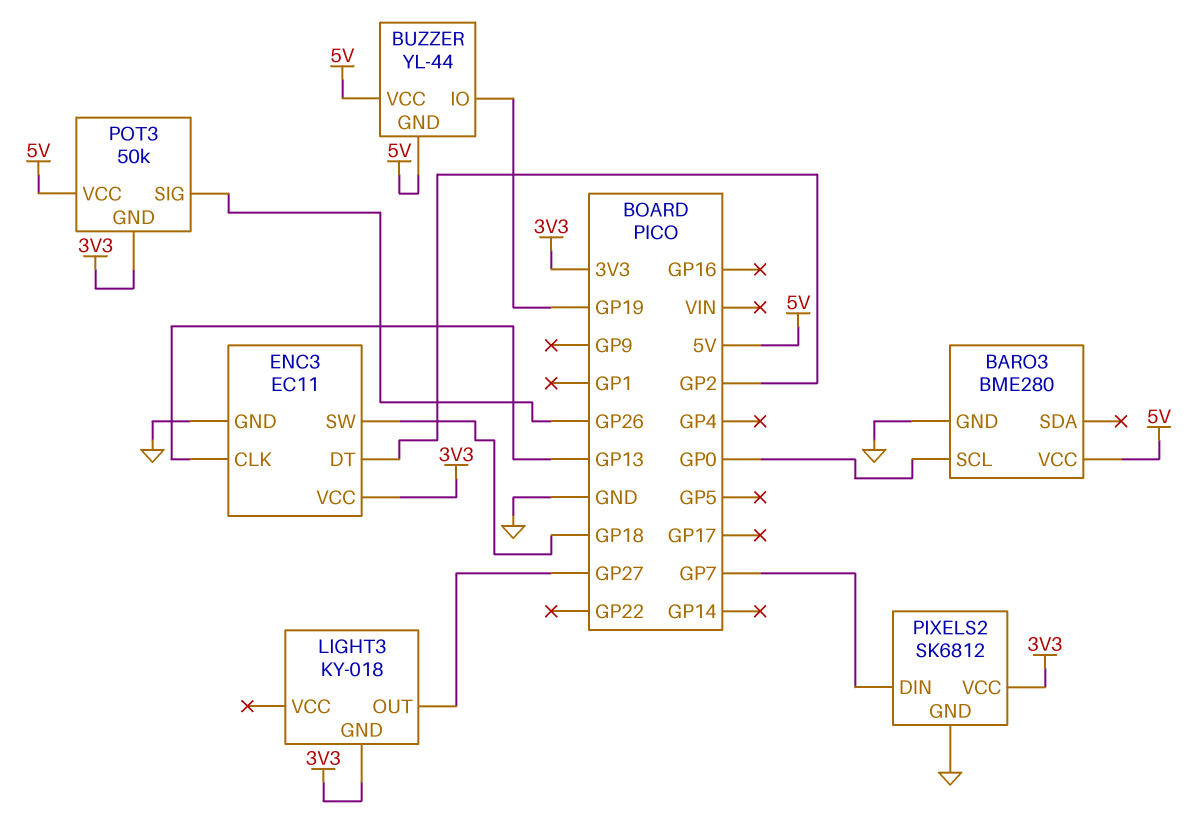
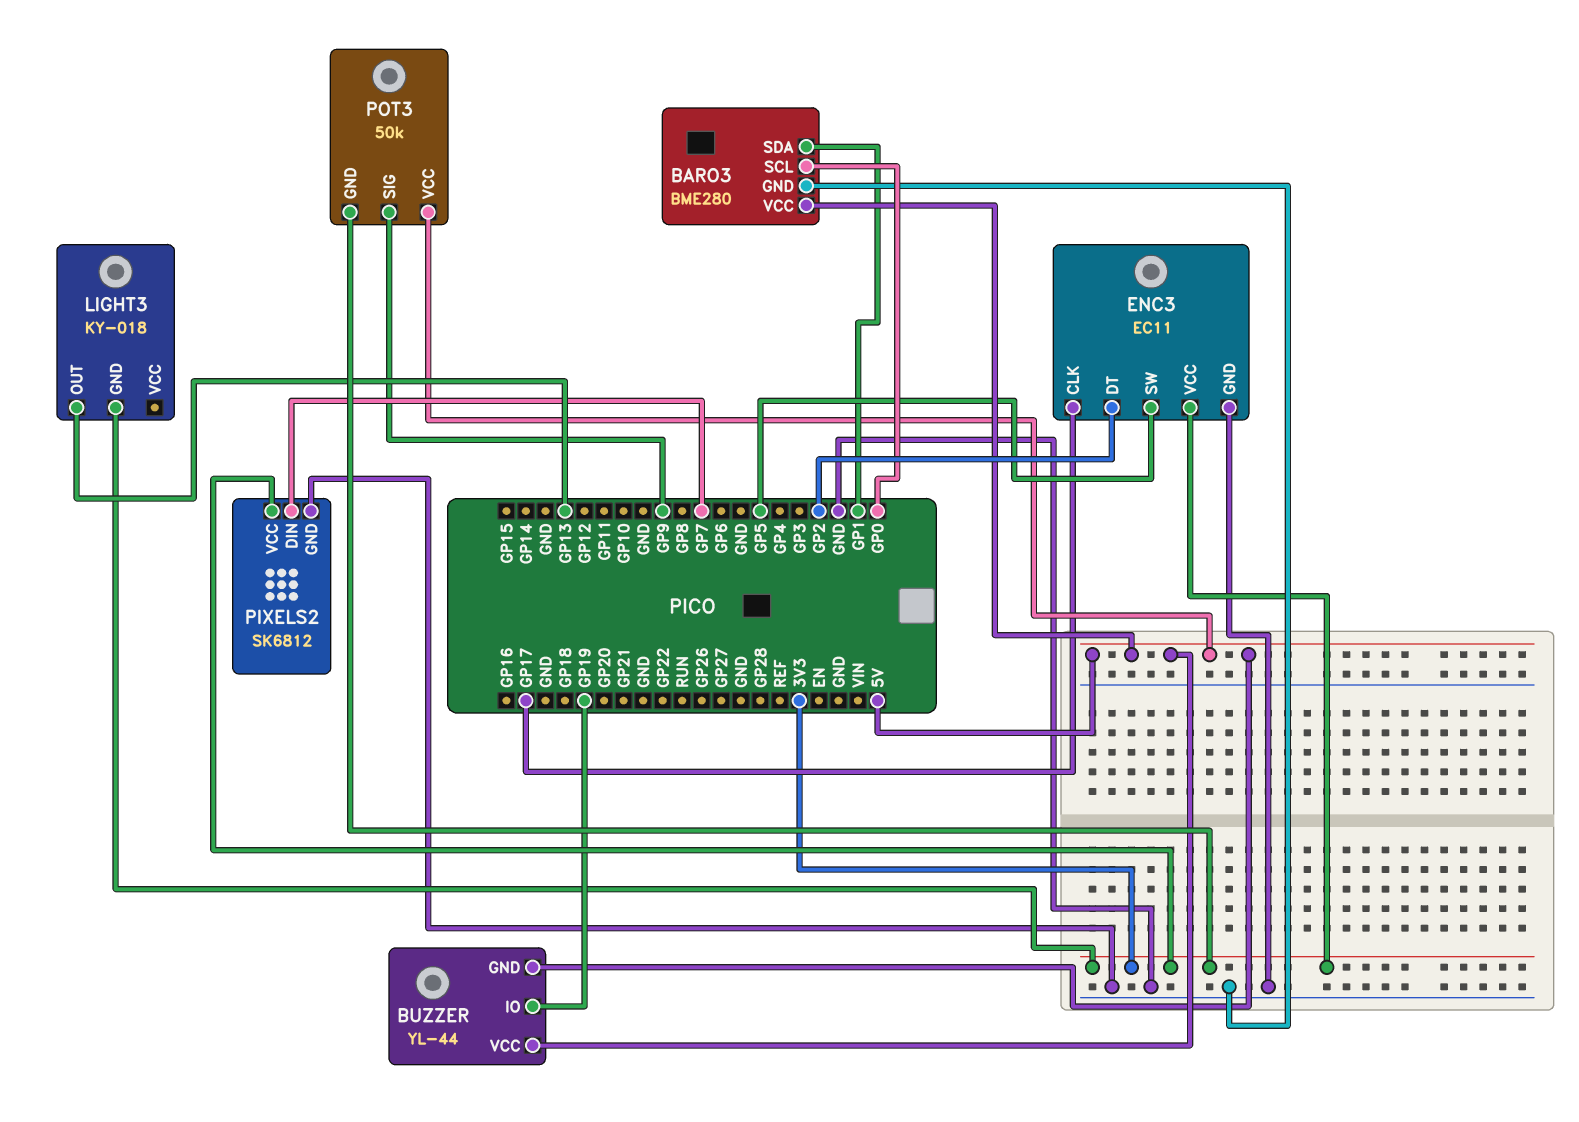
BARO3 pin SDA: none -> GP1
ENC3 pin CLK: GP13 -> GP17
ENC3 pin SW: GP18 -> GP5
LIGHT3 pin OUT: GP27 -> GP13
POT3 pin SIG: GP26 -> GP9

